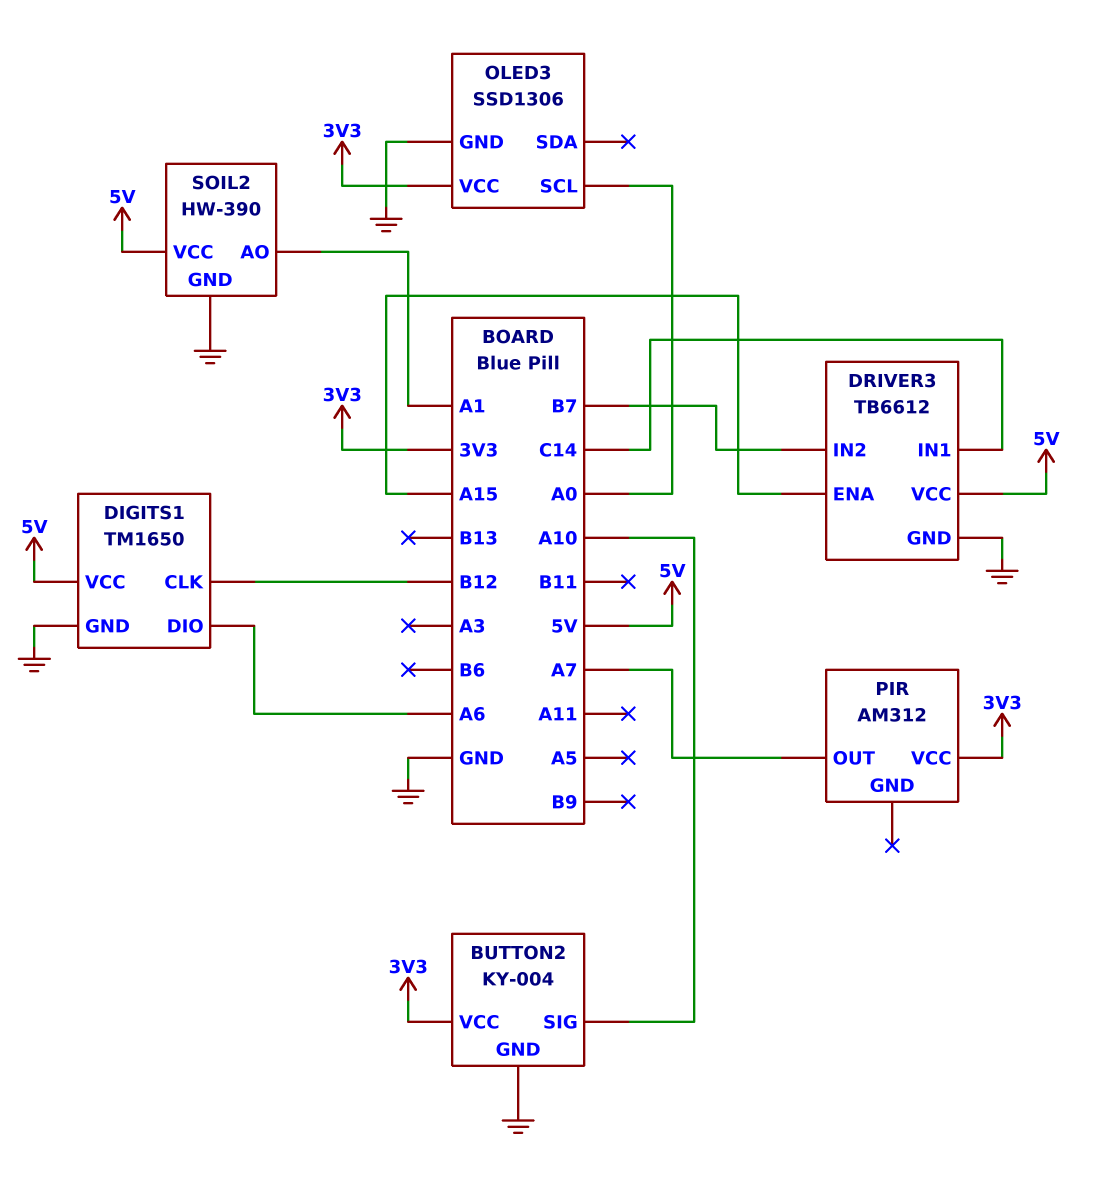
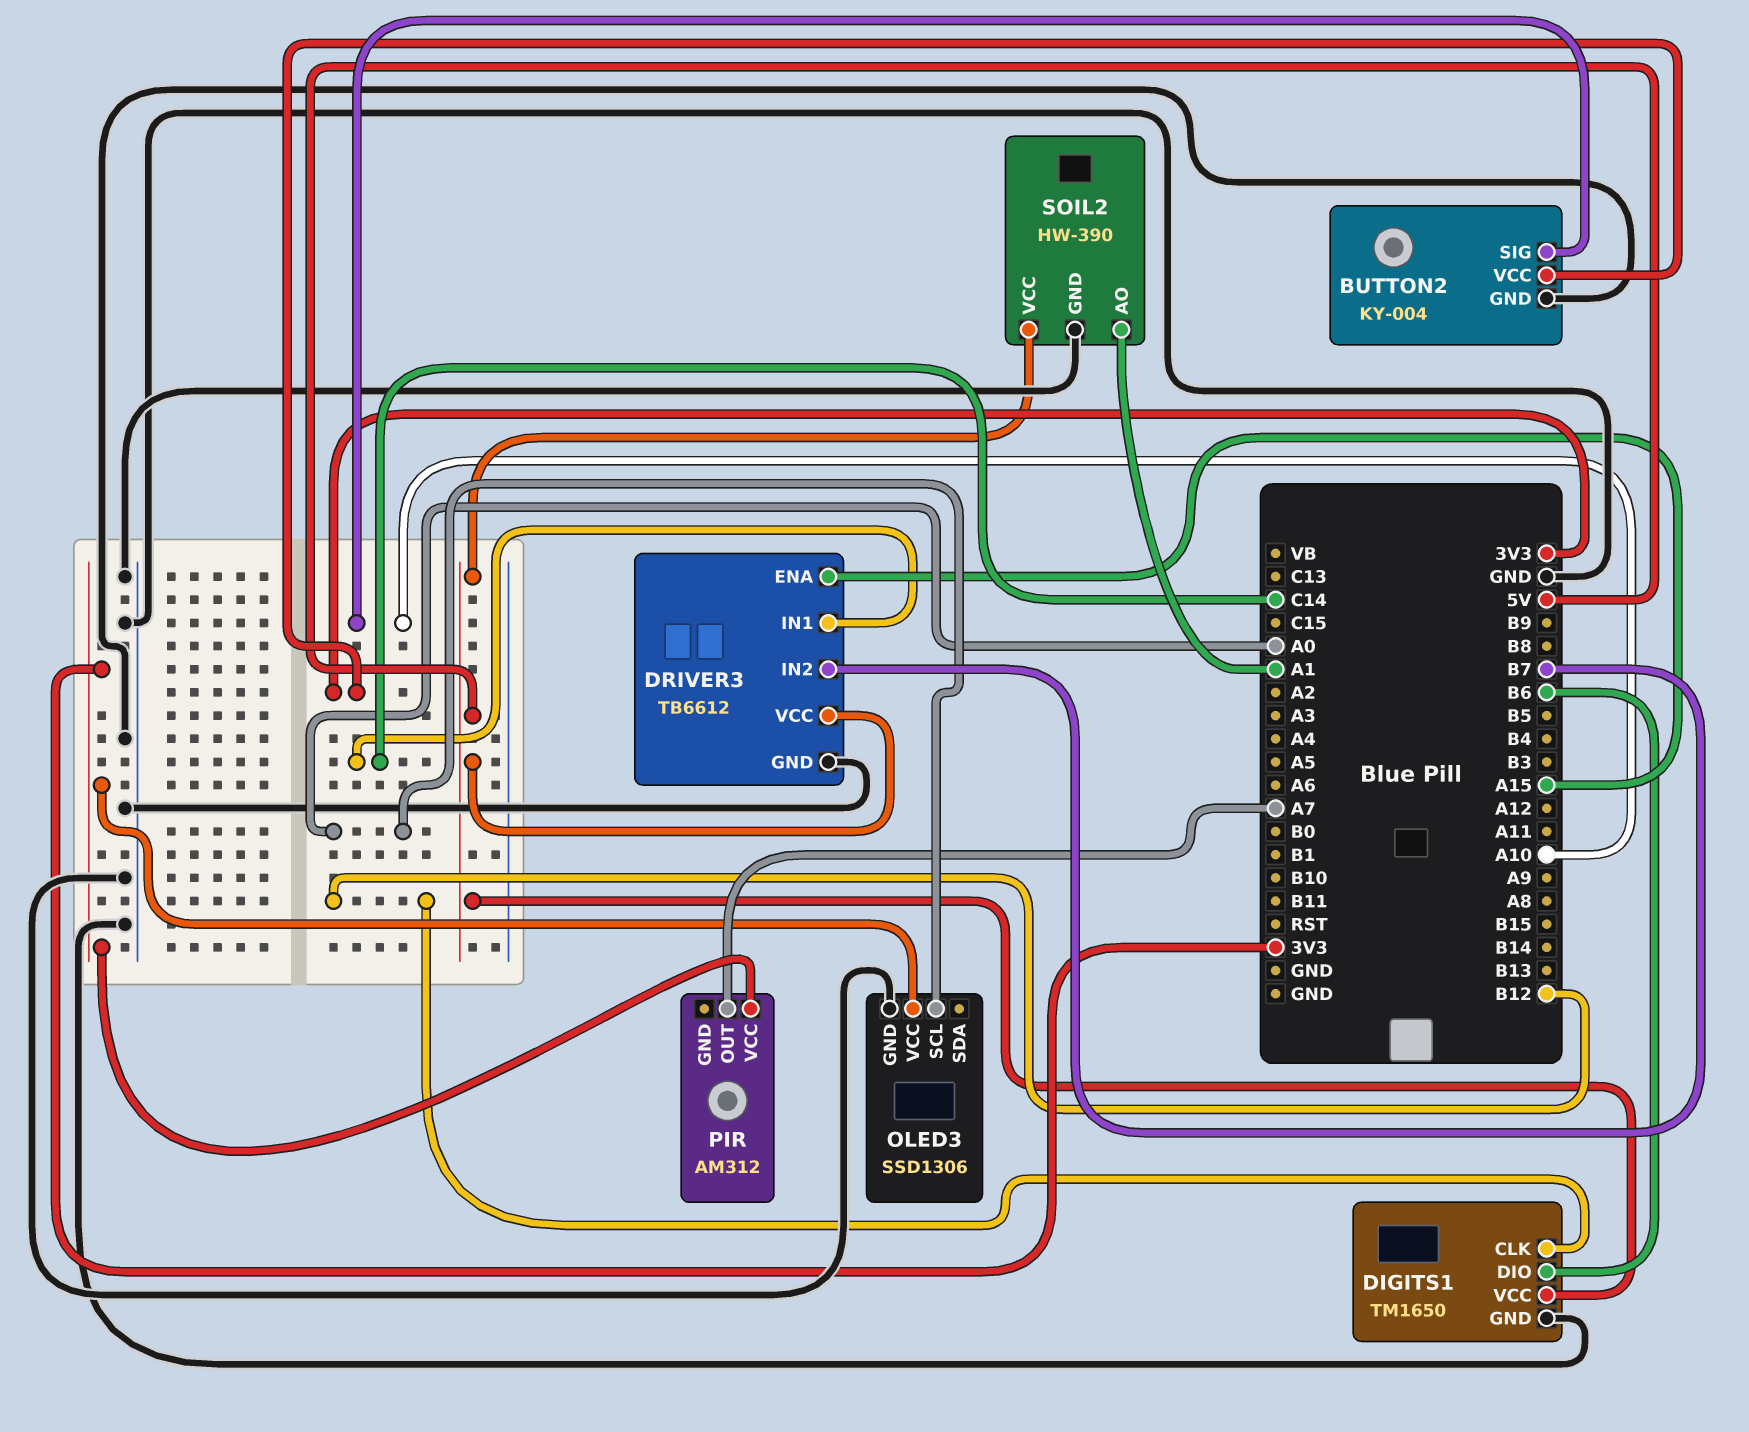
DIGITS1 pin DIO: A6 -> B6

